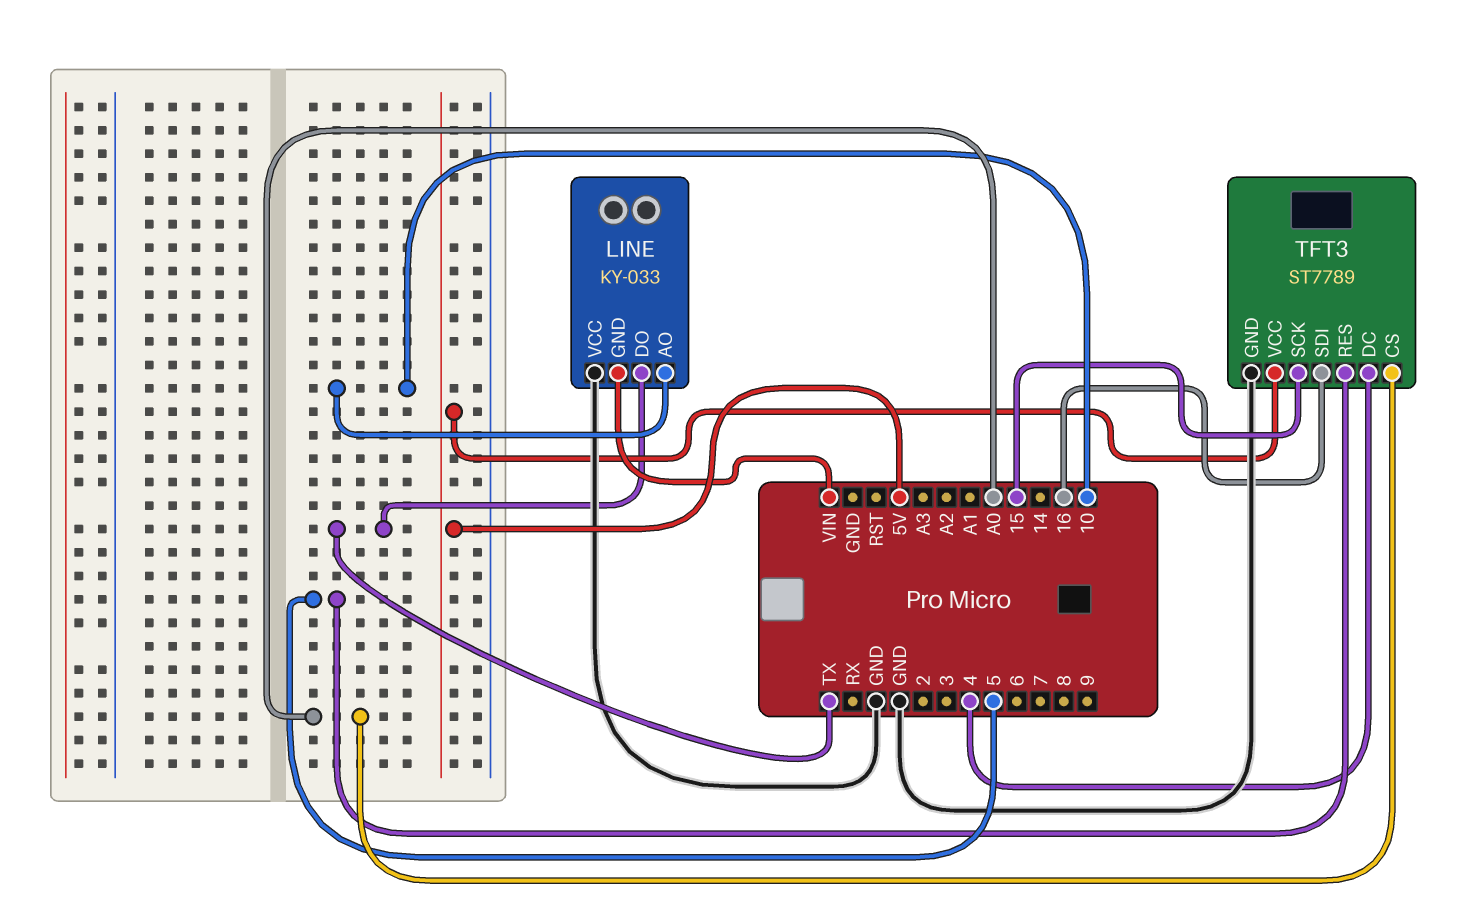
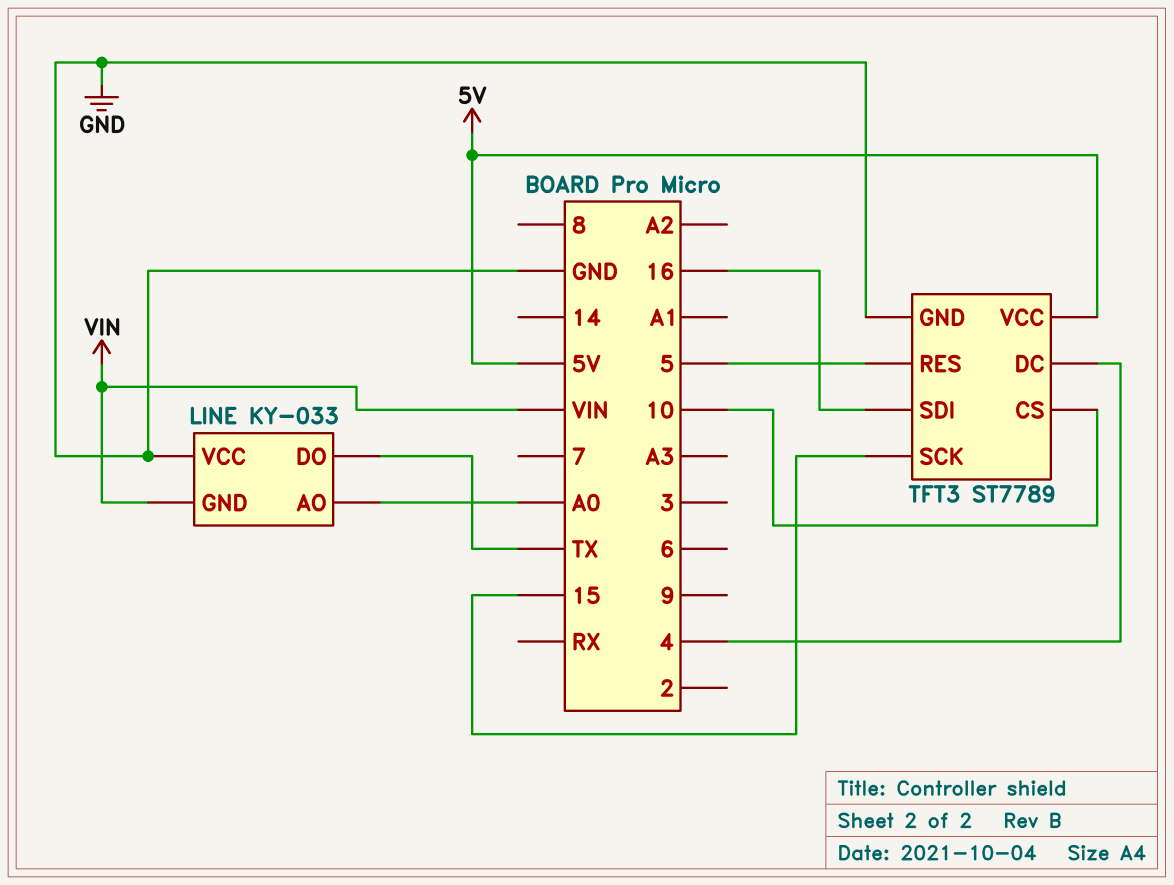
LINE pin AO: 10 -> A0
TFT3 pin CS: A0 -> 10

